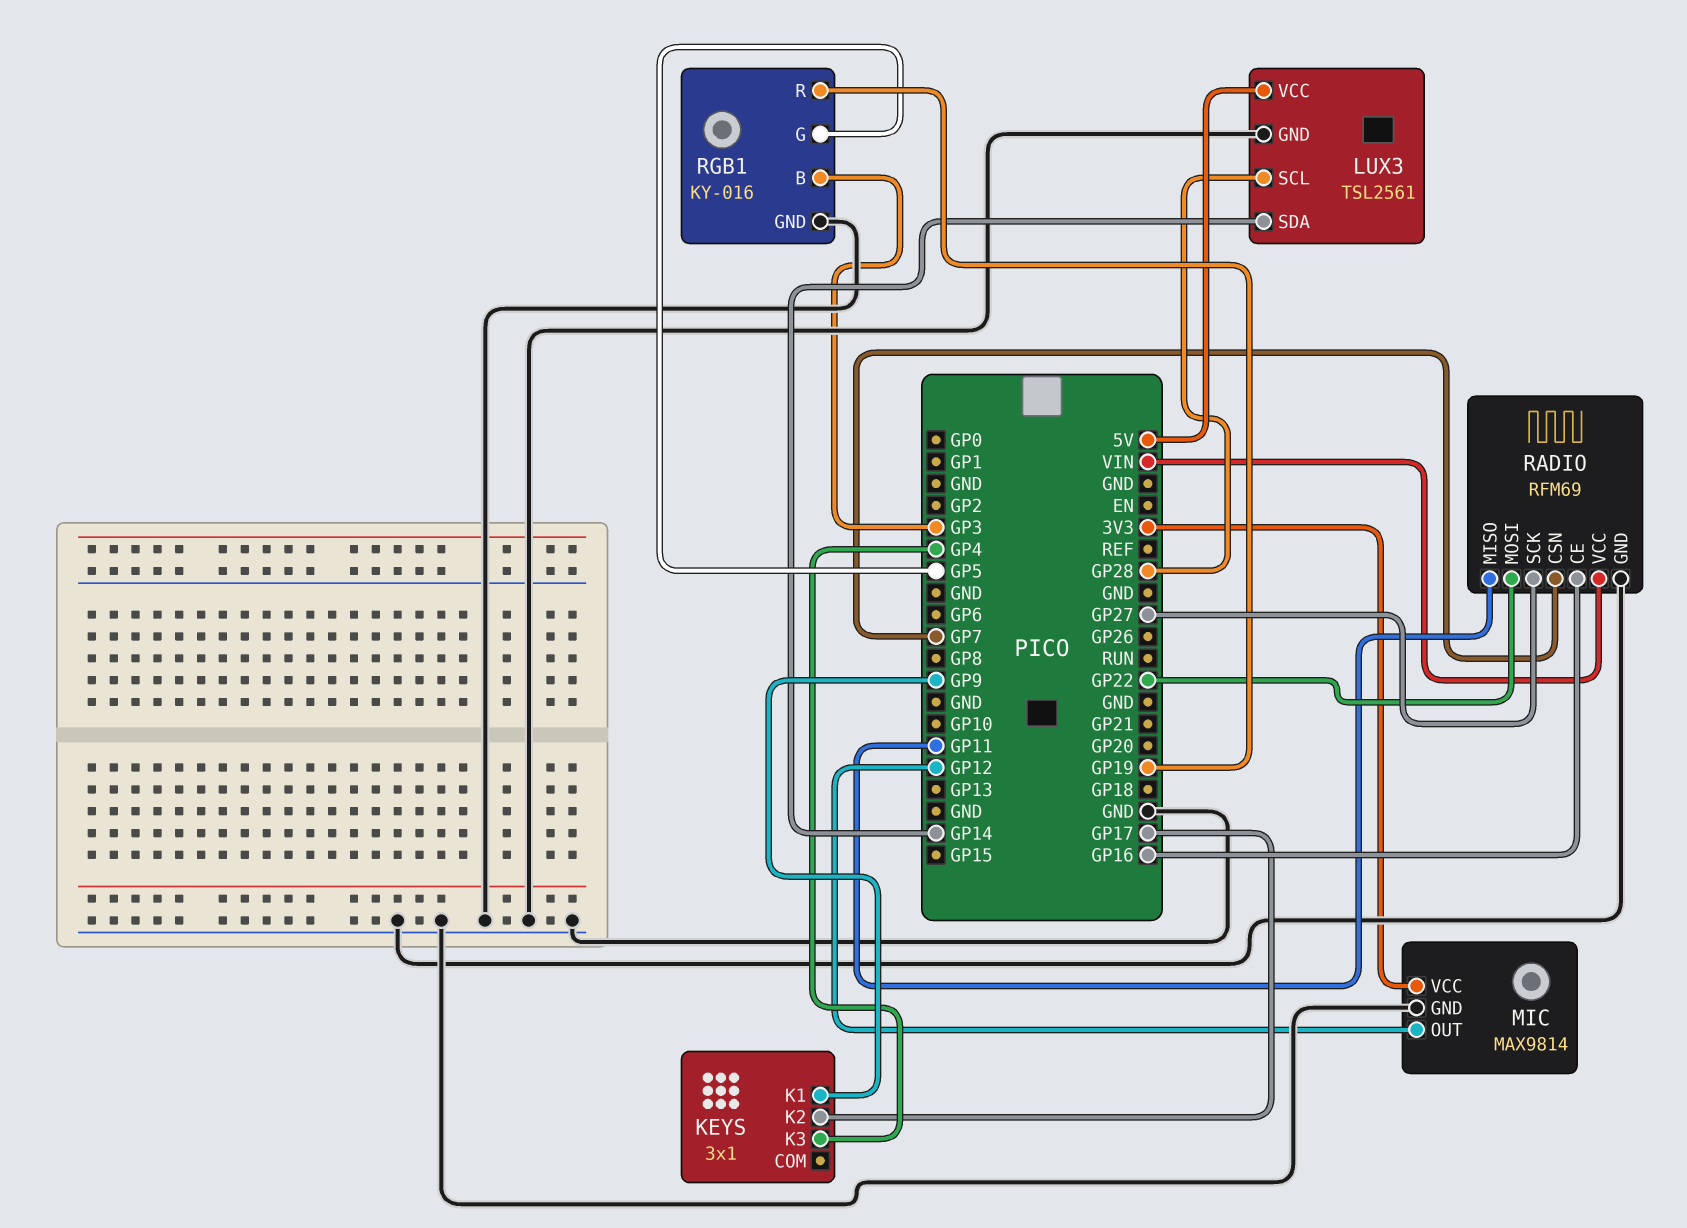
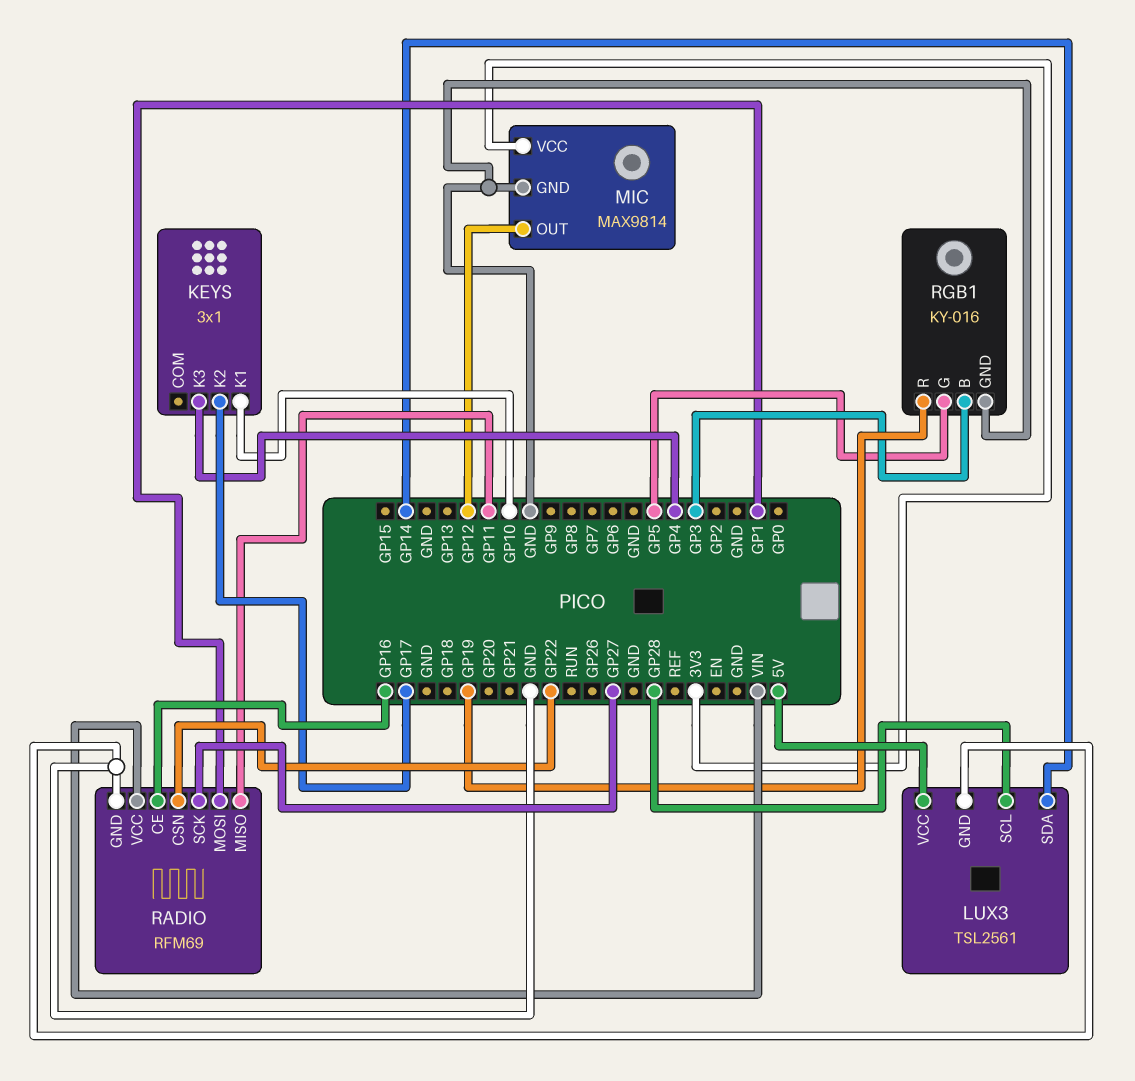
KEYS pin K1: GP9 -> GP10
RADIO pin CSN: GP7 -> GP22
RADIO pin MOSI: GP22 -> GP1

